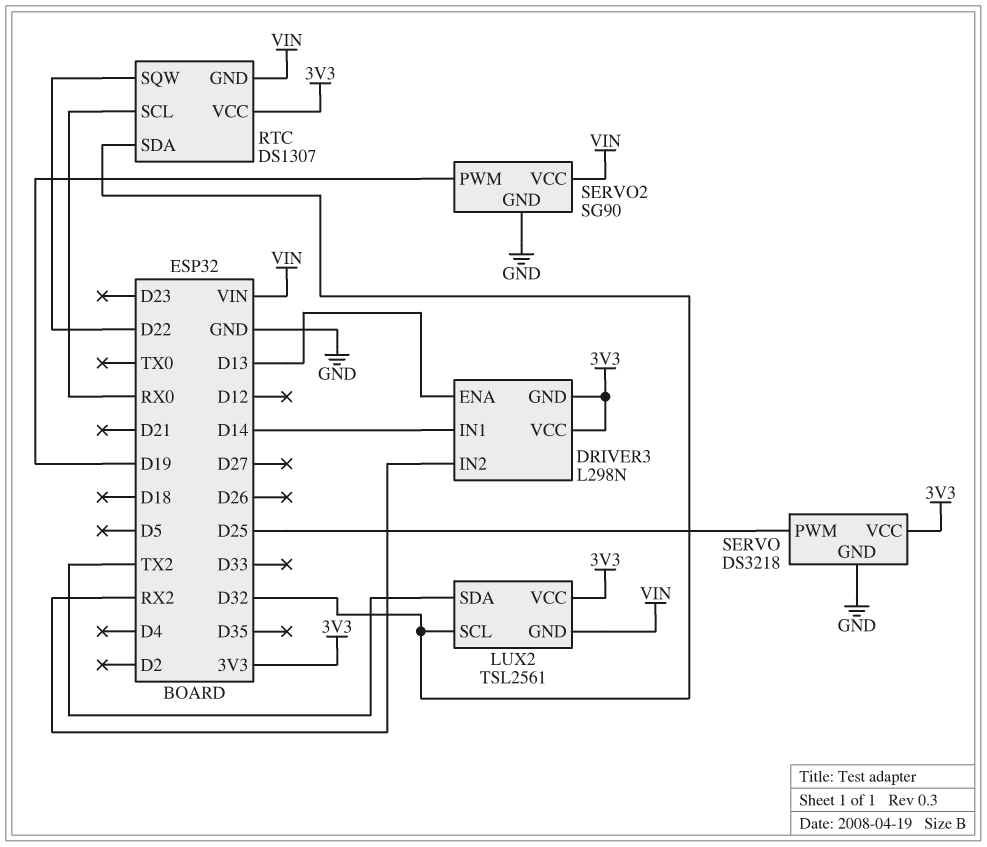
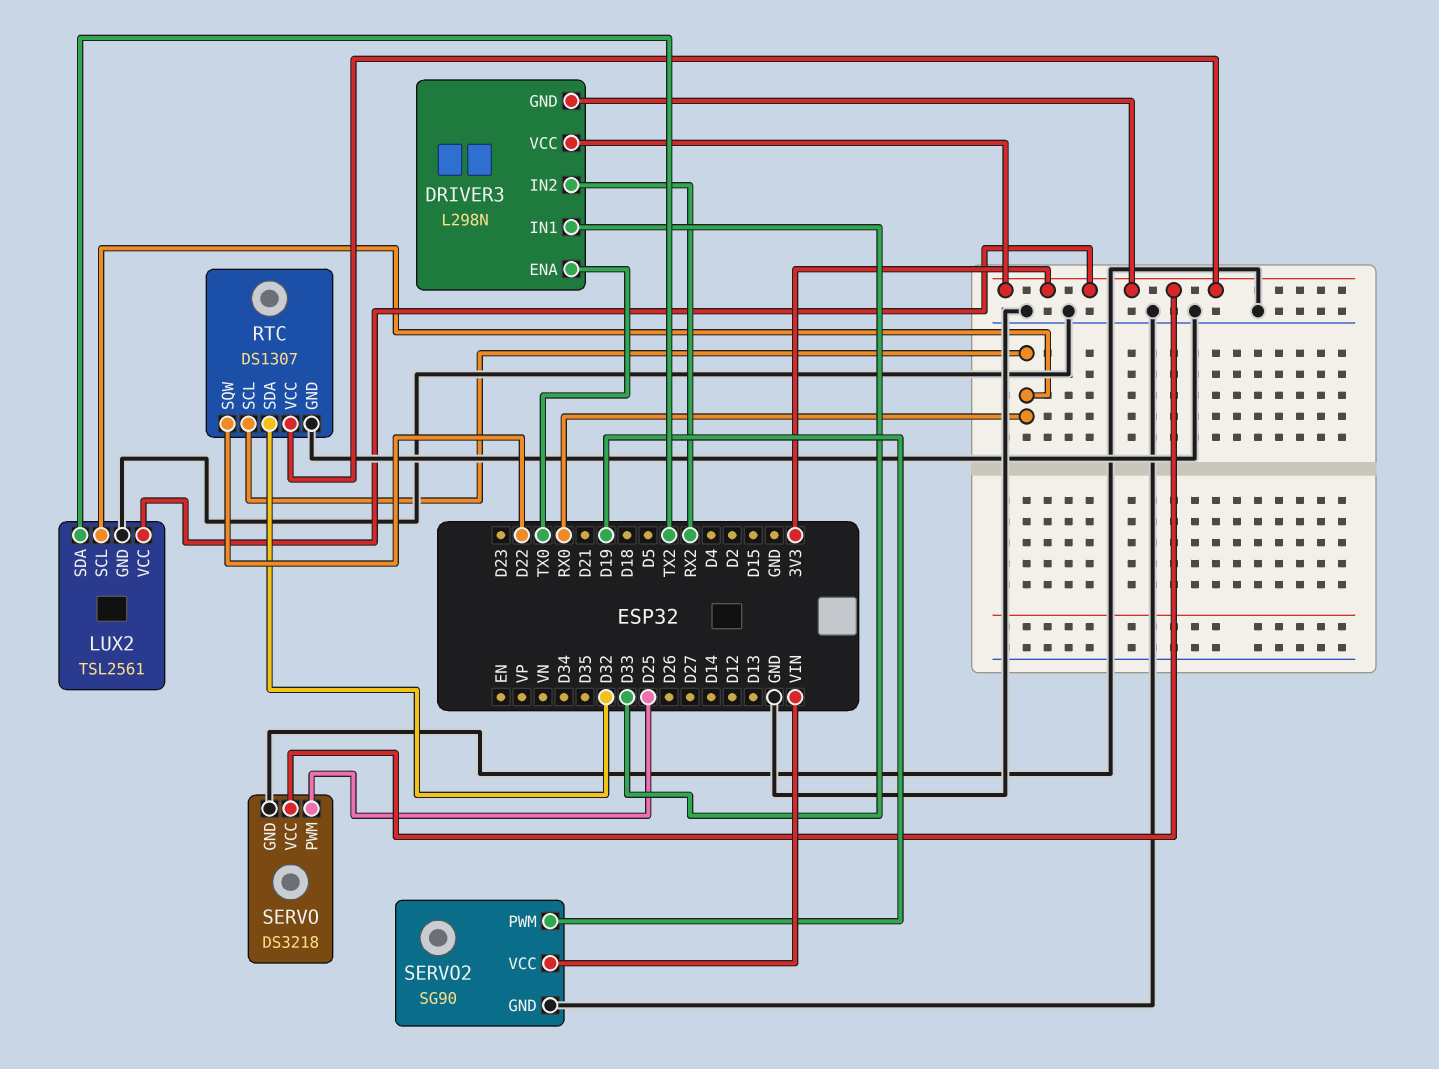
DRIVER3 pin ENA: D13 -> TX0
DRIVER3 pin IN1: D14 -> D33
LUX2 pin GND: VIN -> GND
LUX2 pin SCL: D32 -> RX0
RTC pin GND: VIN -> GND

